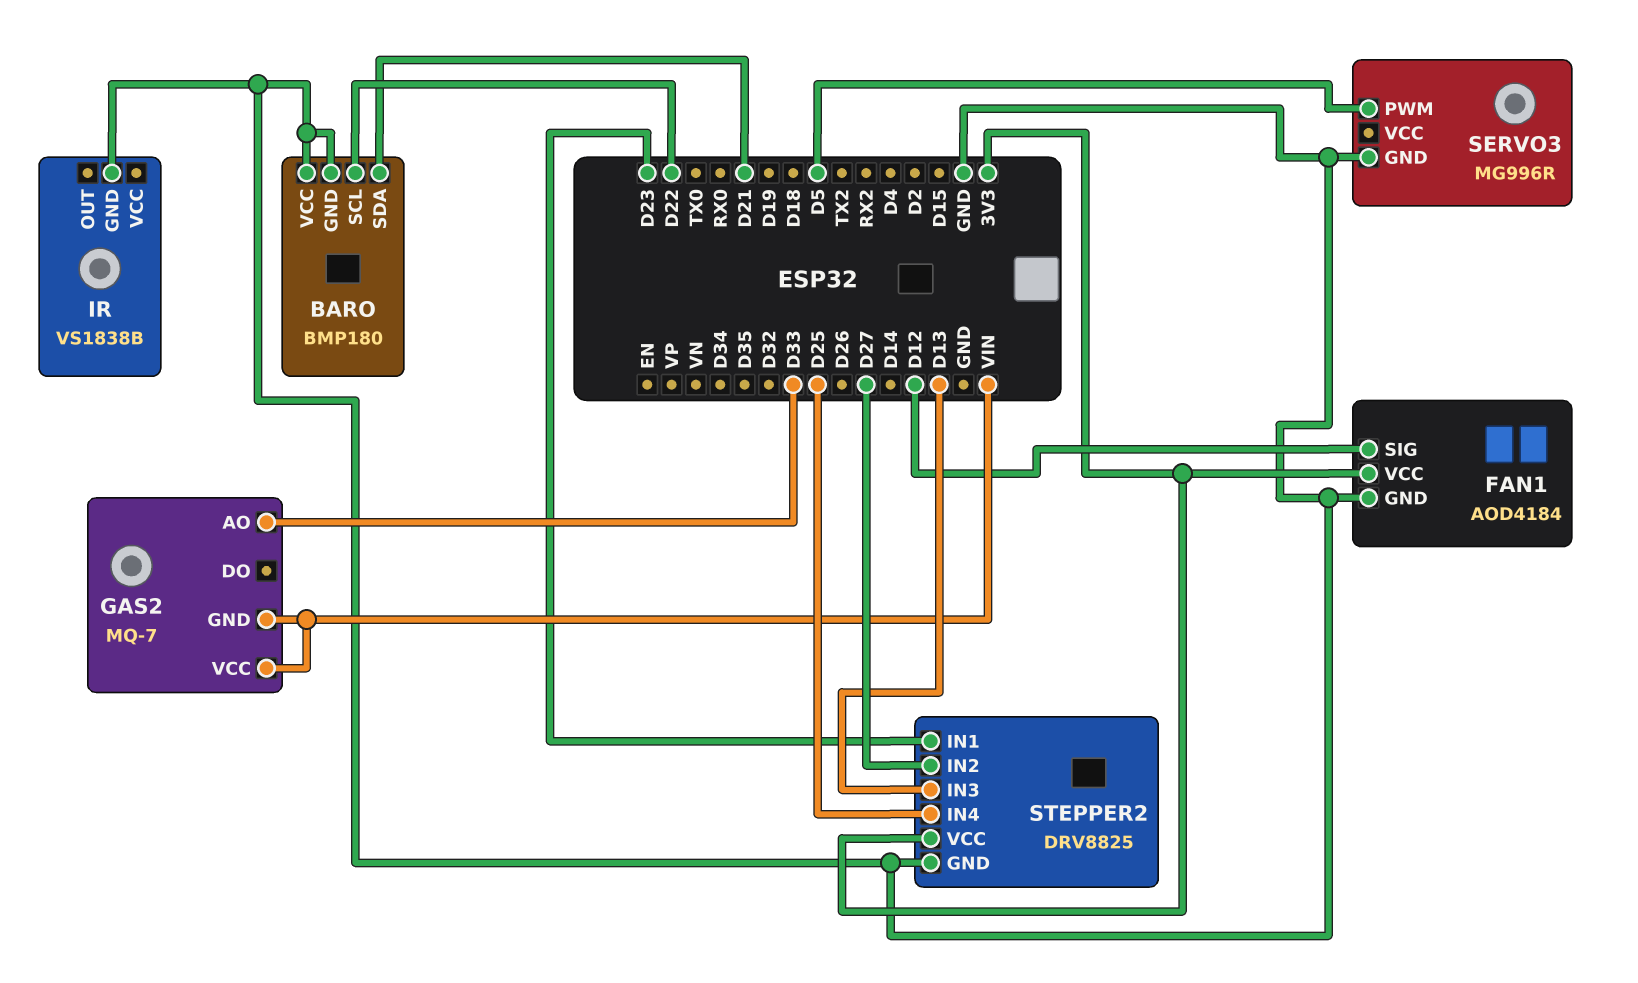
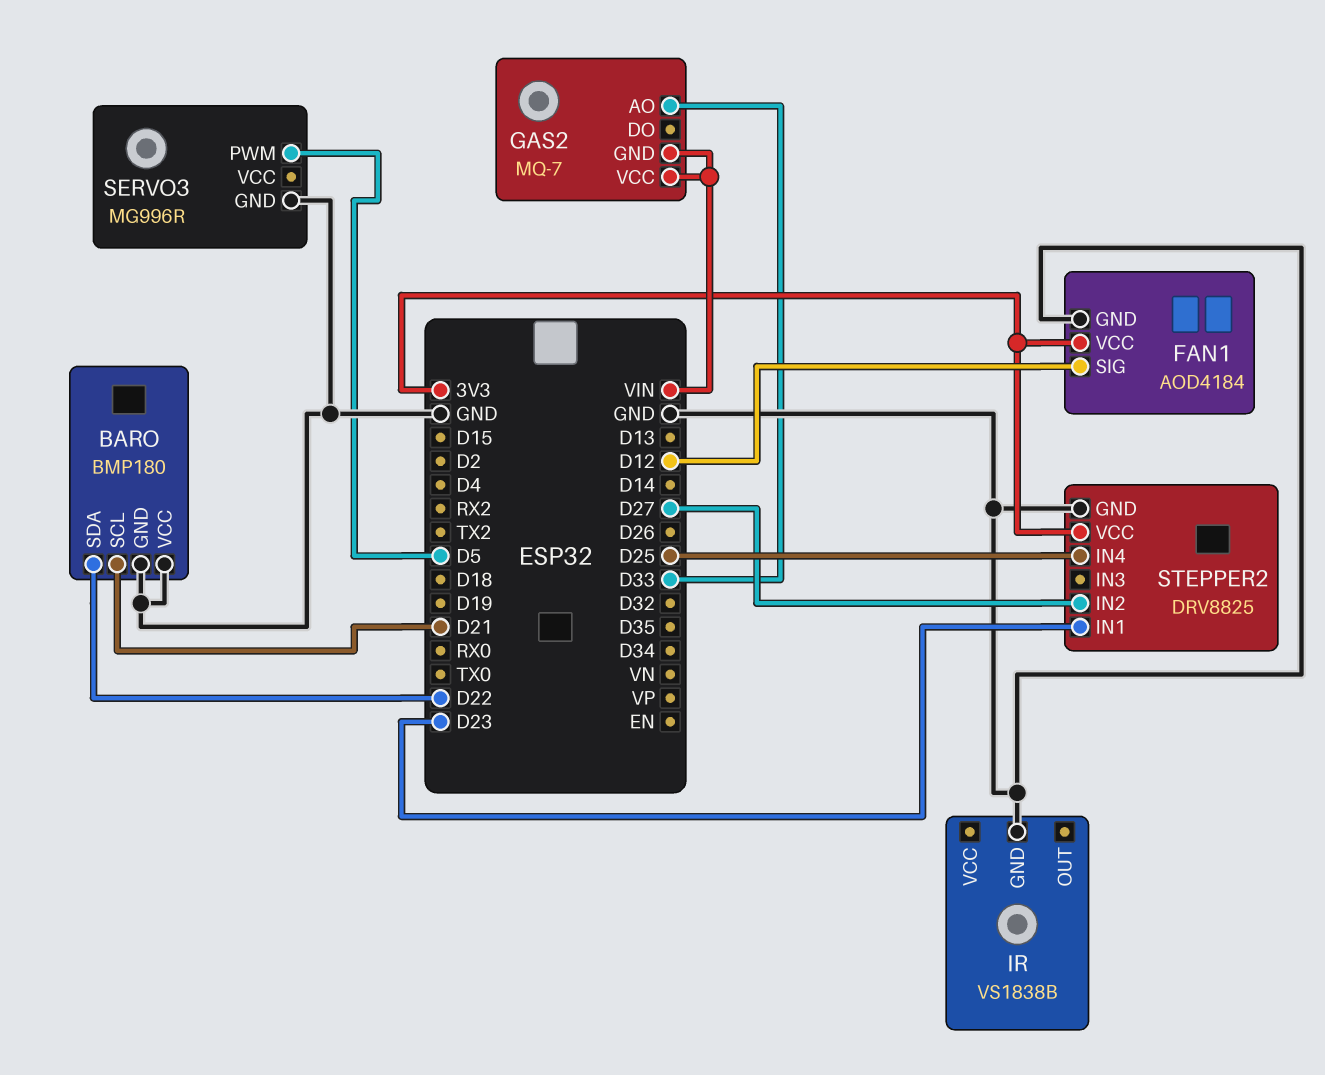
BARO pin SCL: D22 -> D21
BARO pin SDA: D21 -> D22
STEPPER2 pin IN3: D13 -> none

